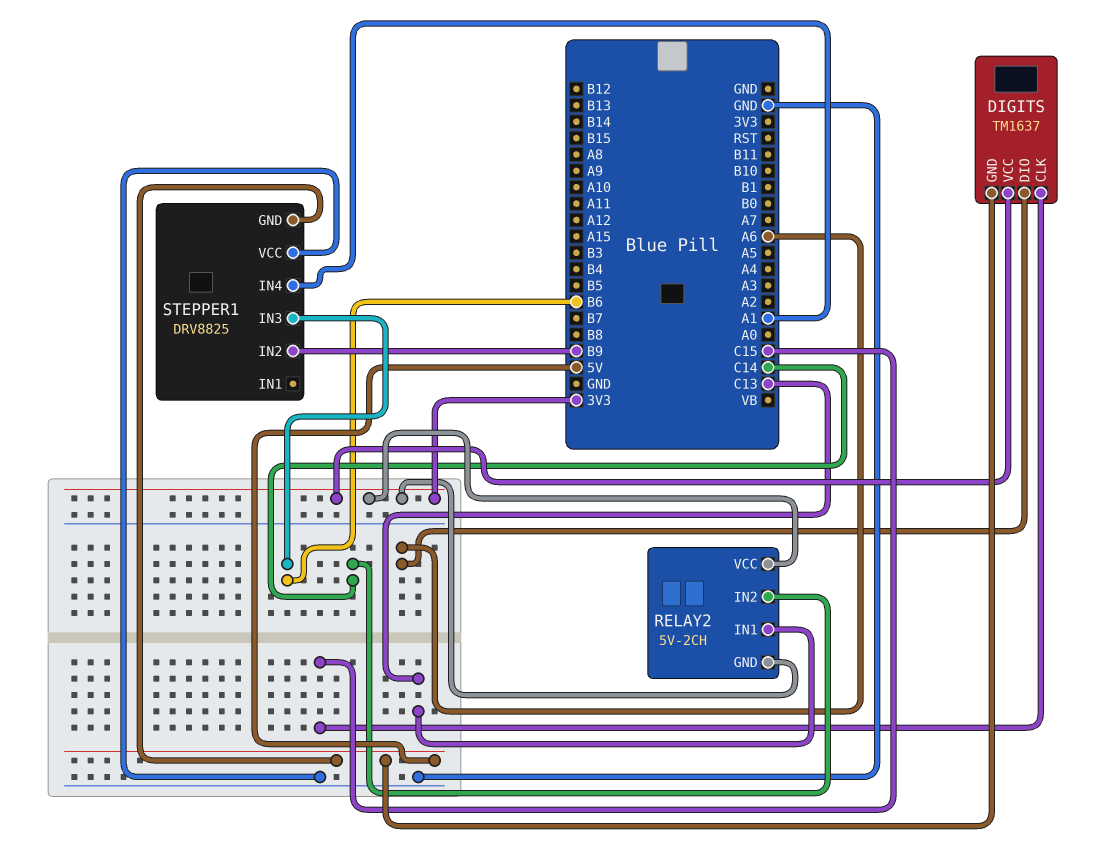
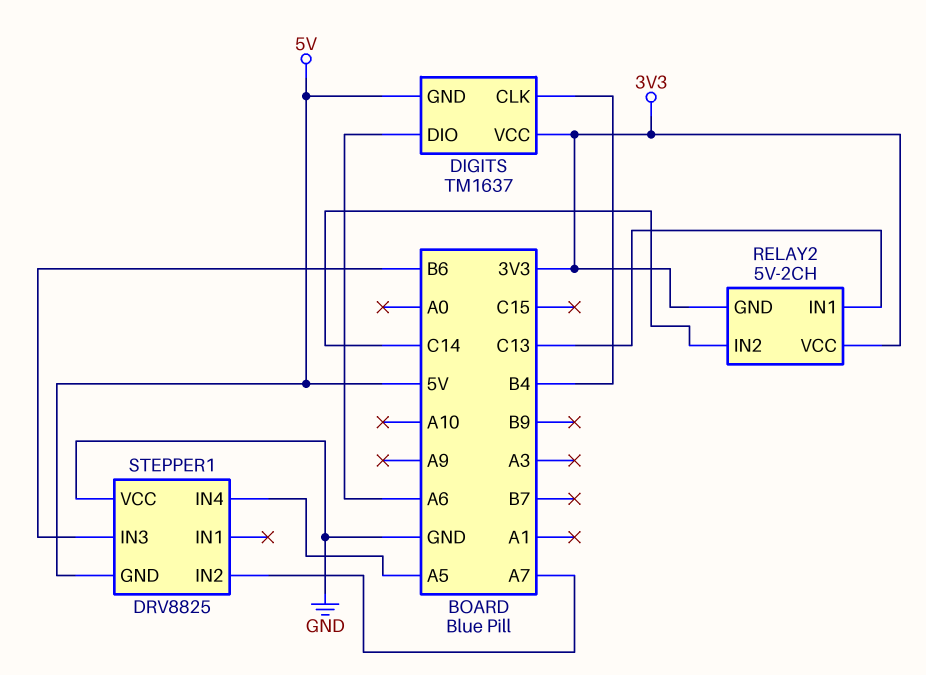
DIGITS pin CLK: C15 -> B4
STEPPER1 pin IN2: B9 -> A7
STEPPER1 pin IN4: A1 -> A5

